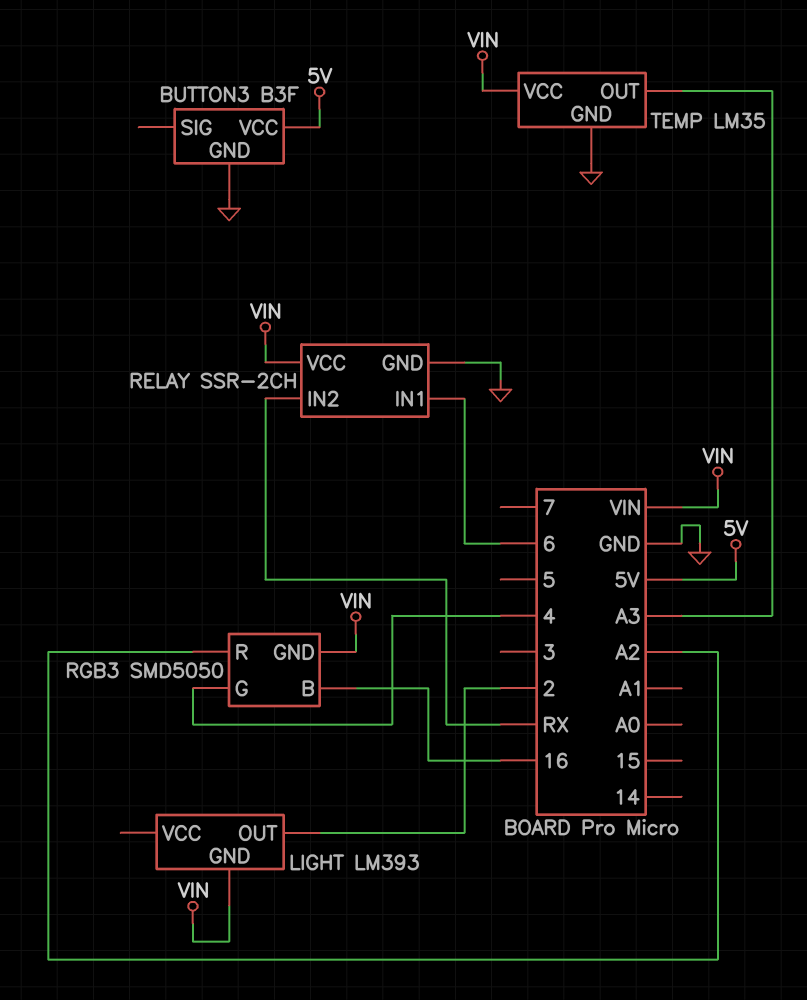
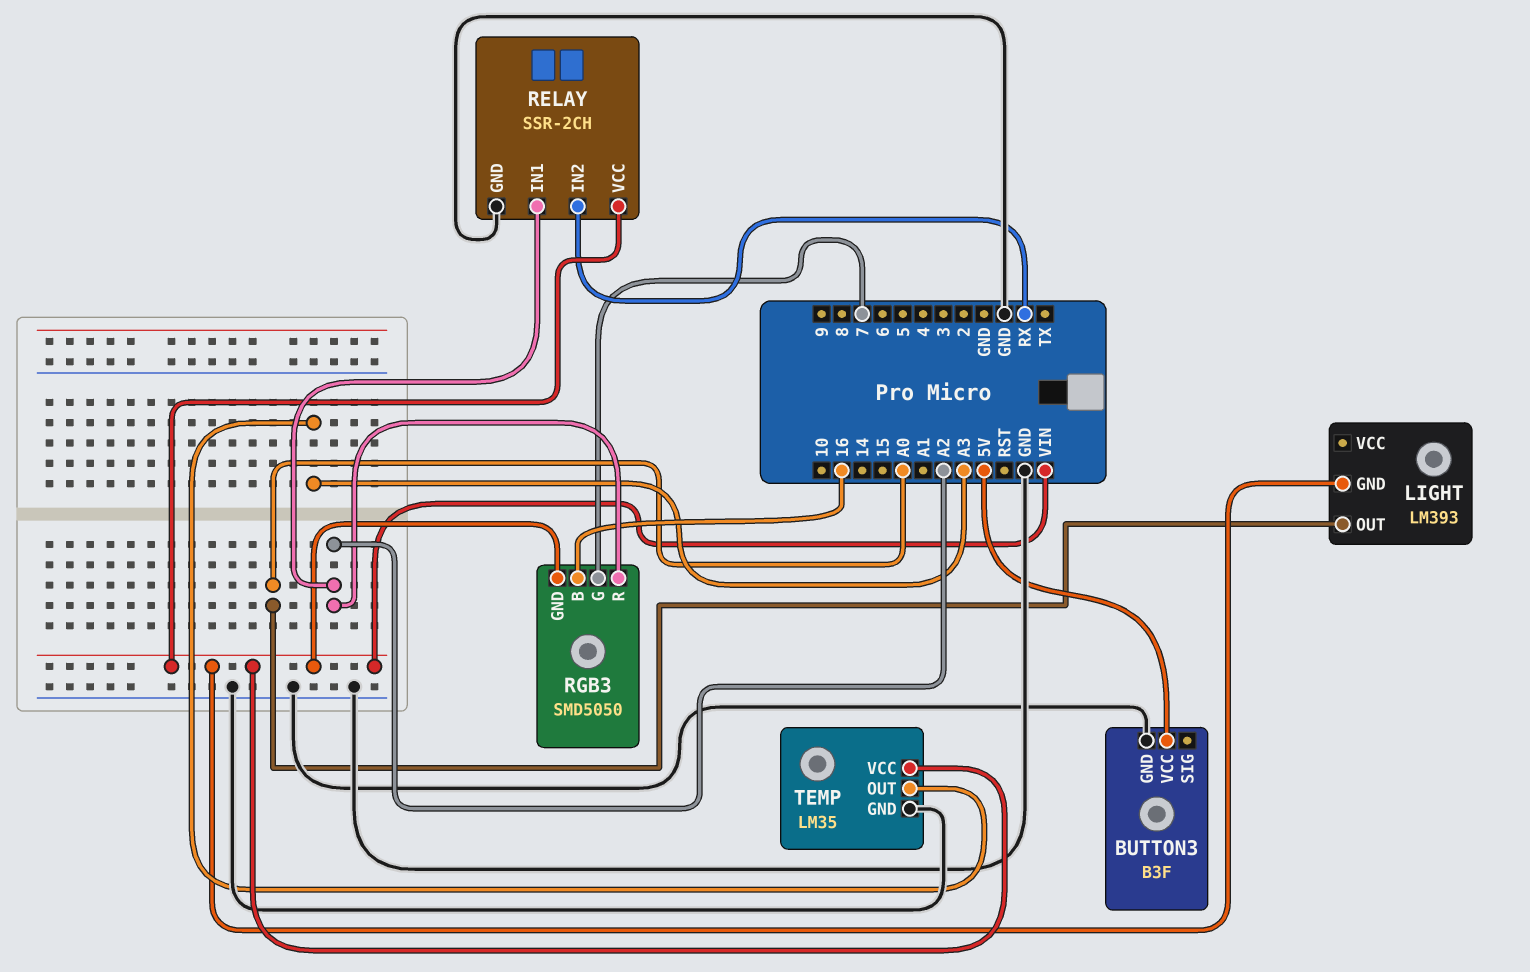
LIGHT pin OUT: 2 -> A0
RELAY pin IN1: 6 -> A2
RGB3 pin G: 4 -> 7

